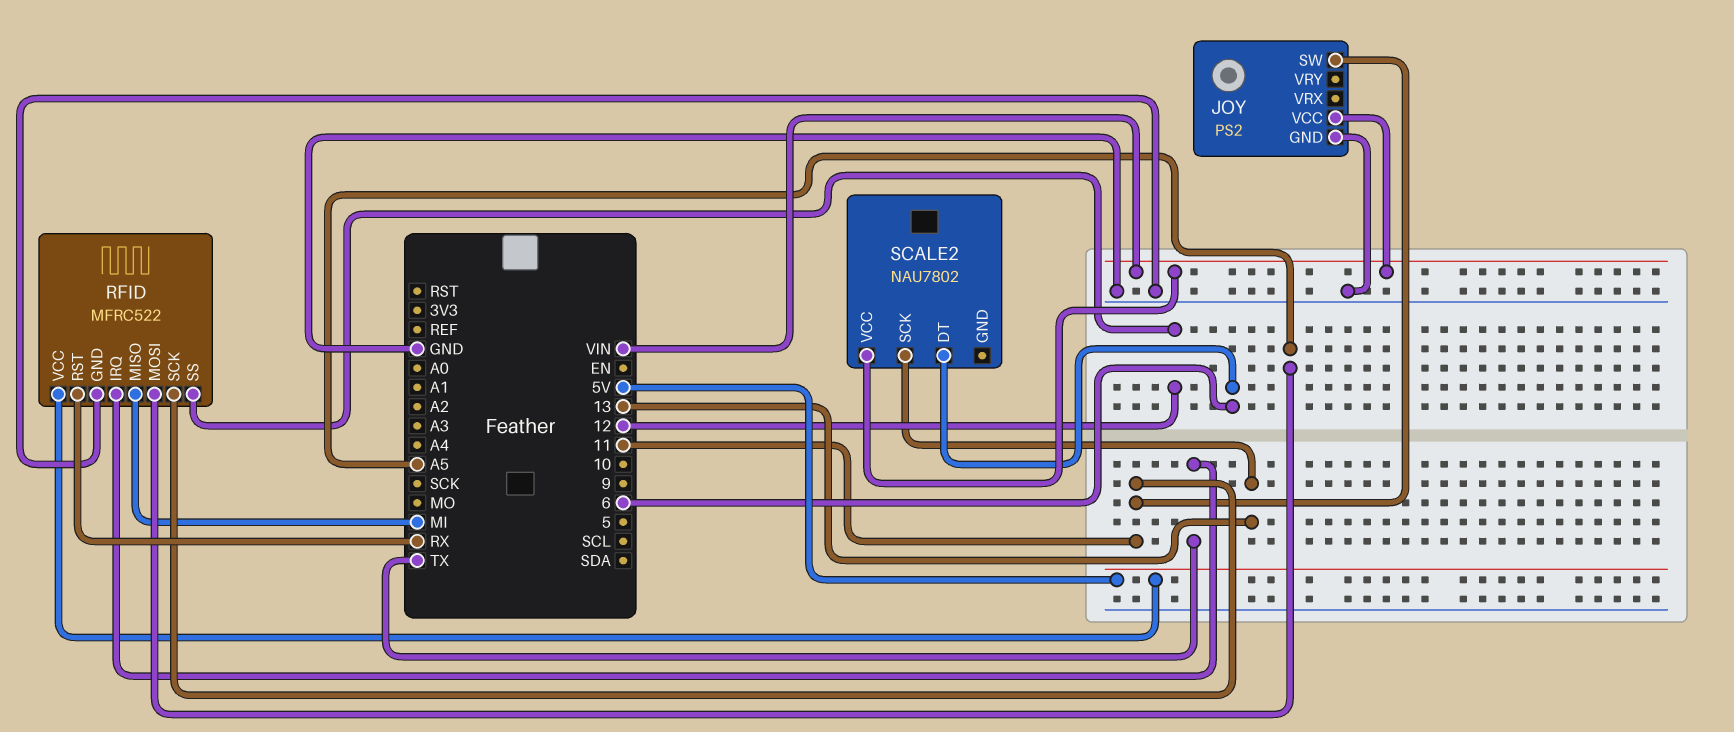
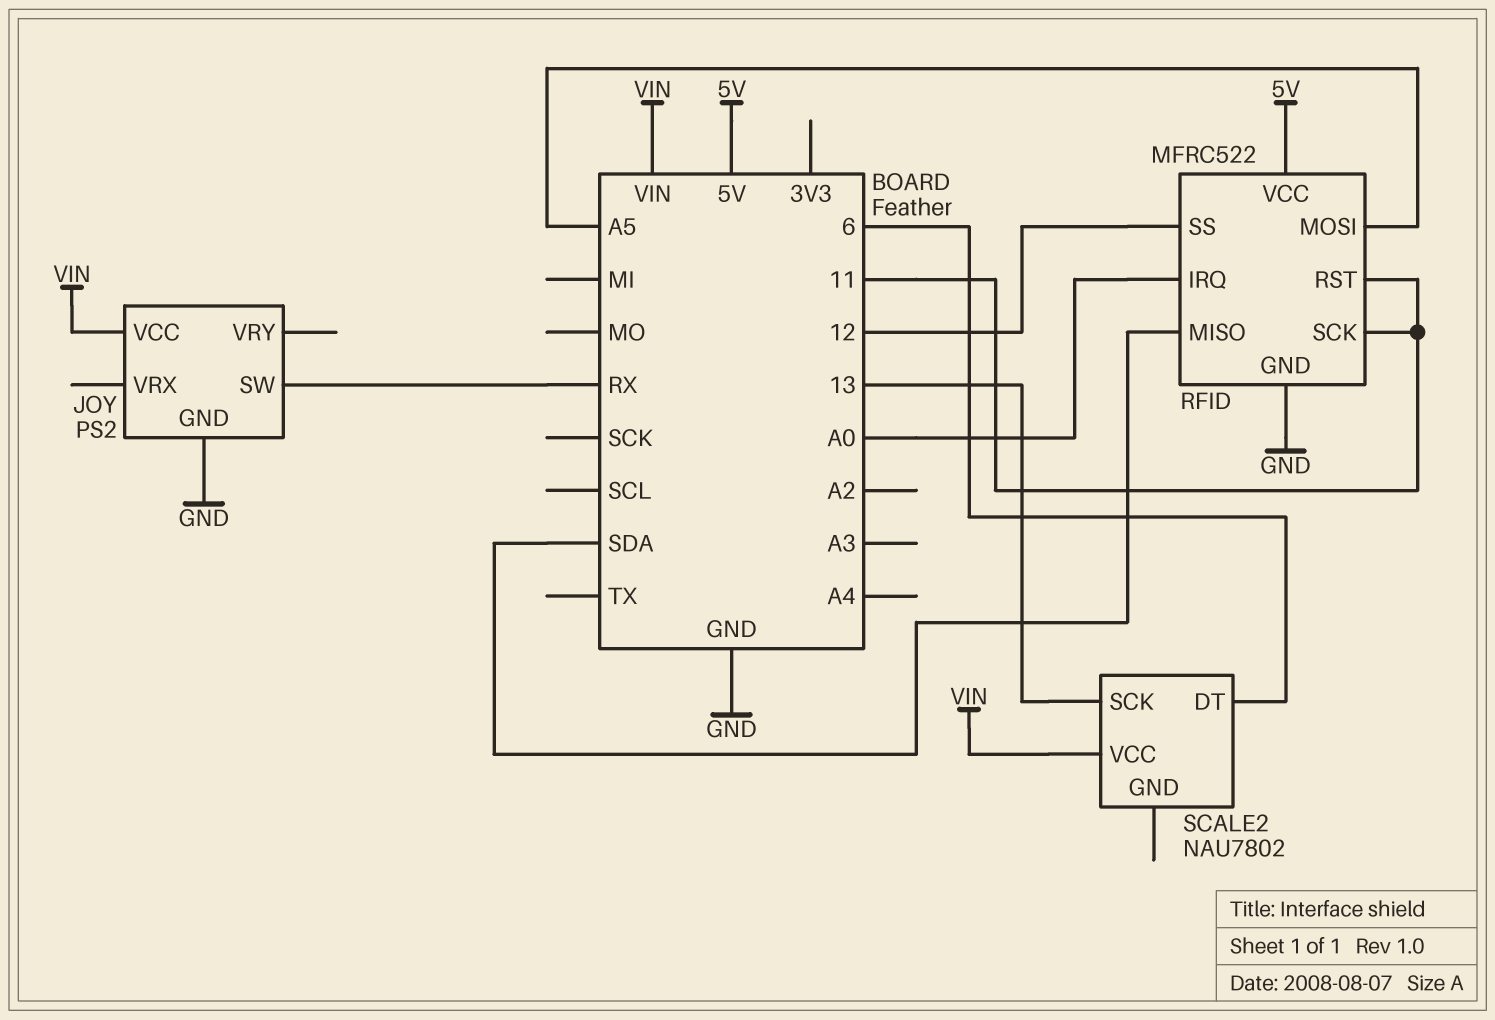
JOY pin SW: 11 -> RX
RFID pin IRQ: TX -> A0
RFID pin MISO: MI -> SDA
RFID pin RST: RX -> 11

